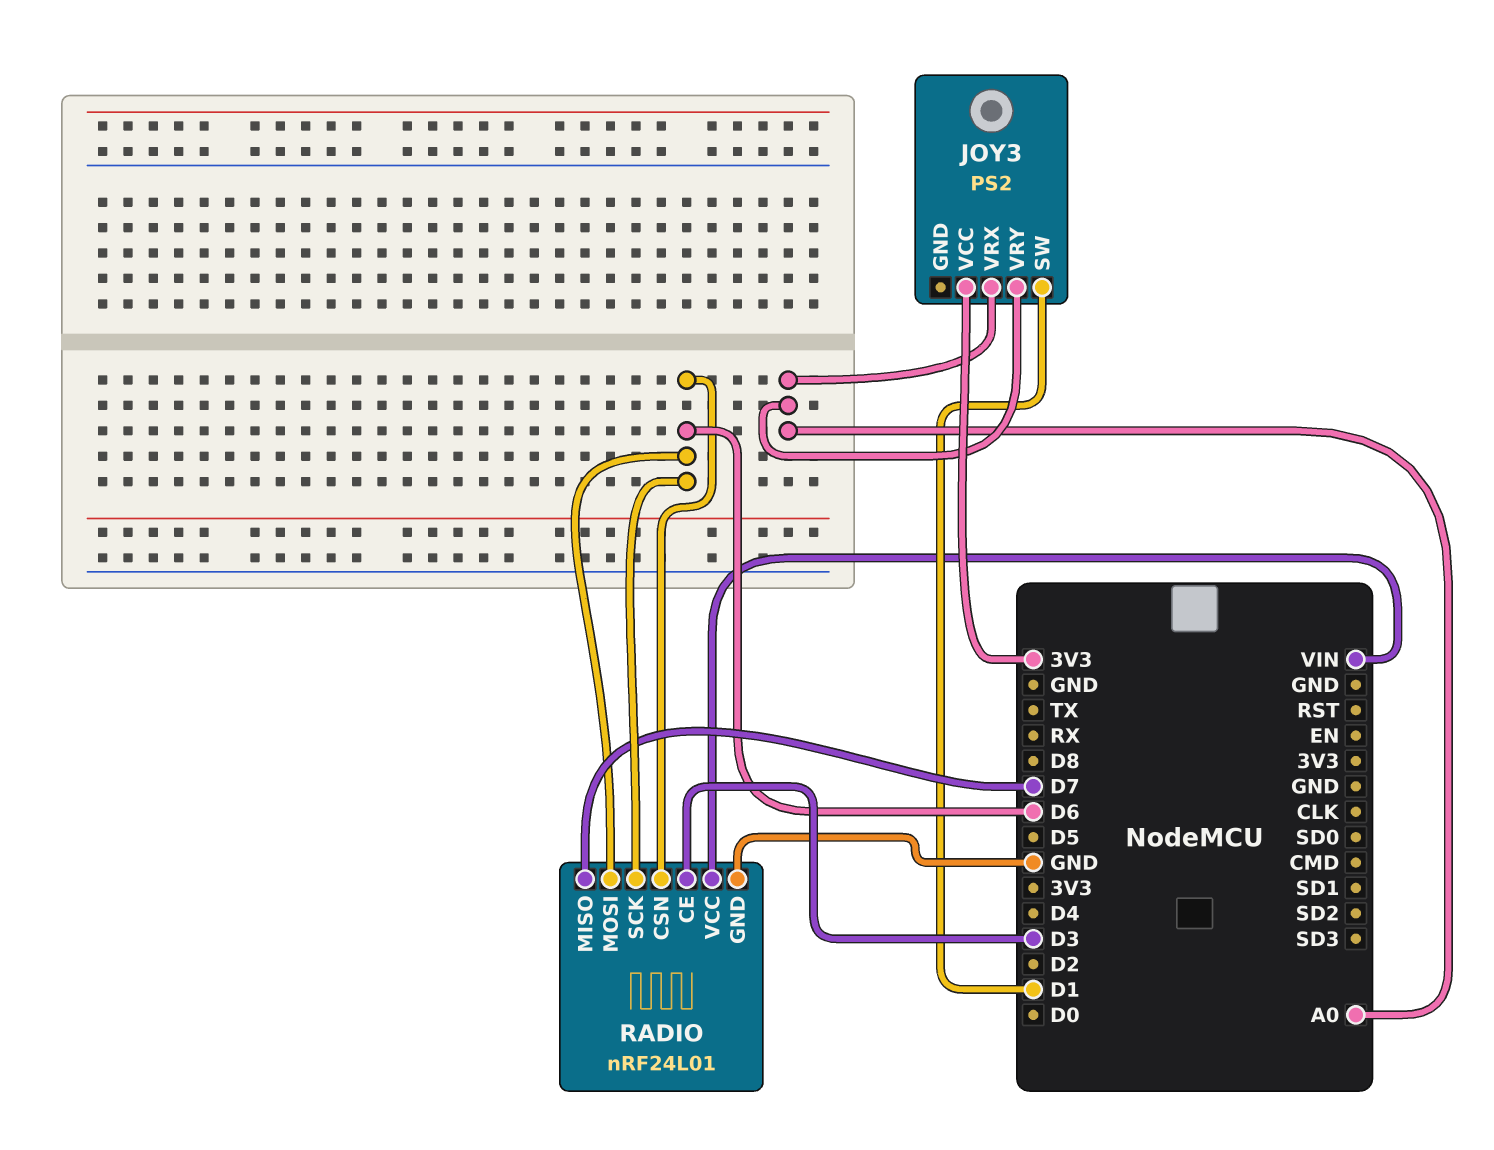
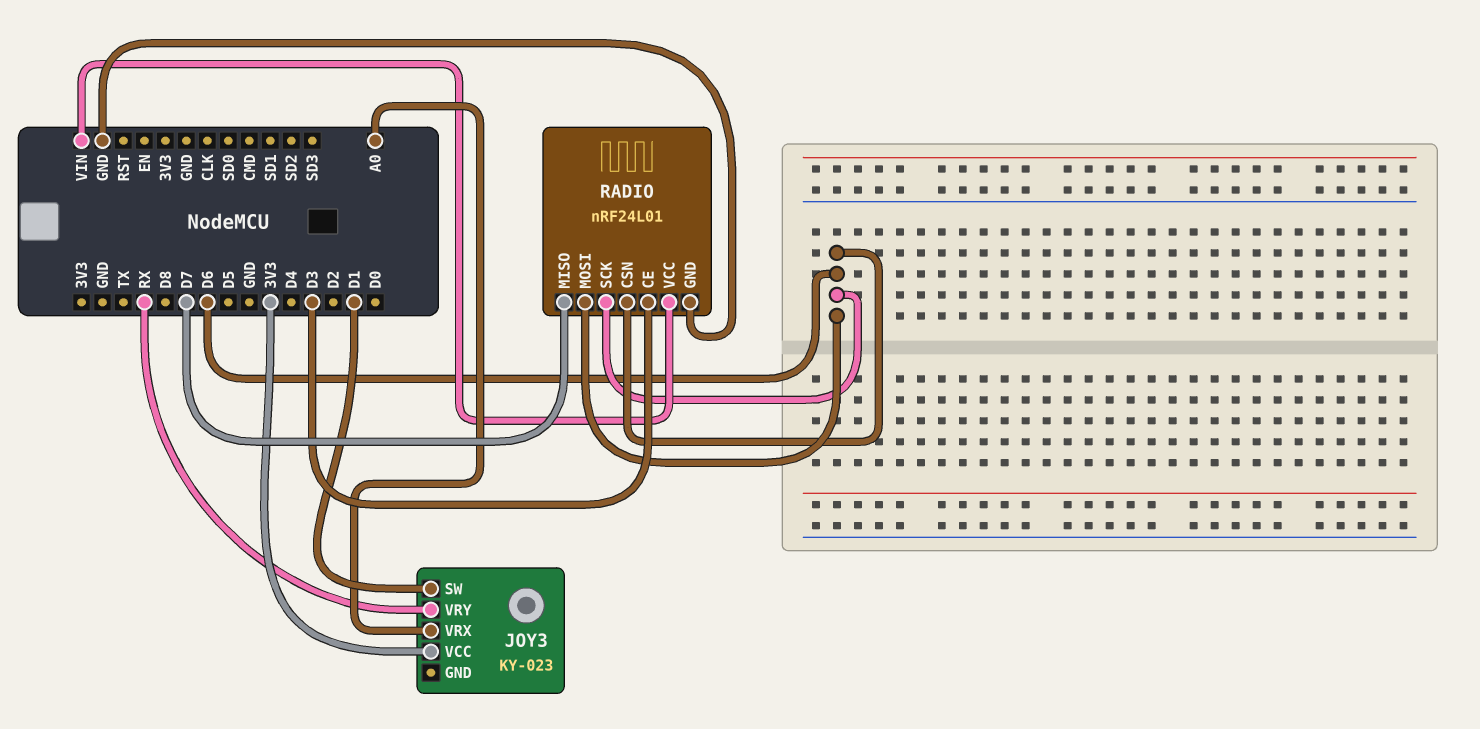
JOY3: PS2 -> KY-023
JOY3 pin VRY: A0 -> RX

